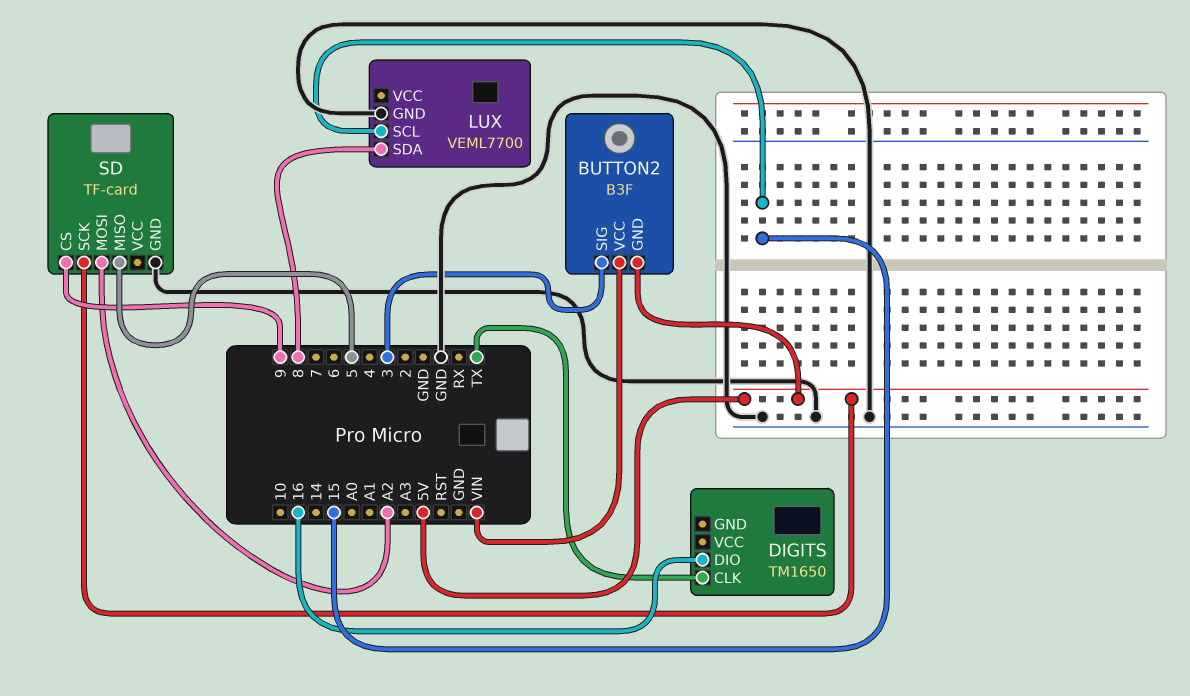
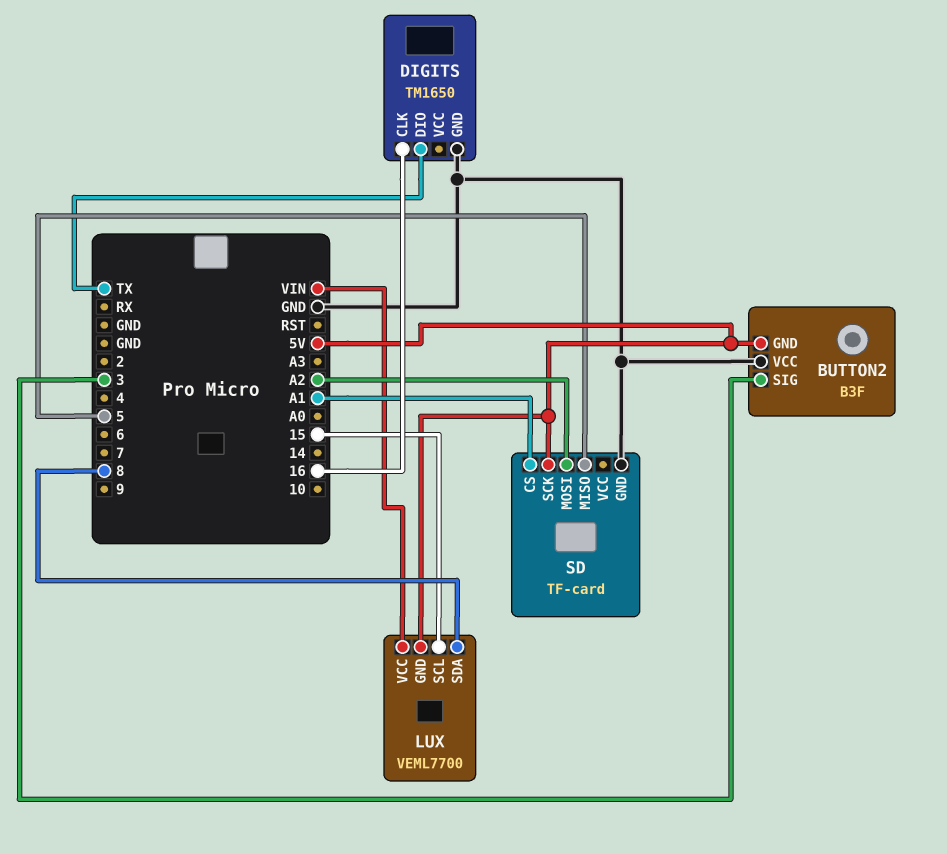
BUTTON2 pin VCC: VIN -> GND
DIGITS pin CLK: TX -> 16
DIGITS pin DIO: 16 -> TX
DIGITS pin GND: none -> GND
LUX pin GND: GND -> 5V
LUX pin VCC: none -> VIN
SD pin CS: 9 -> A1

